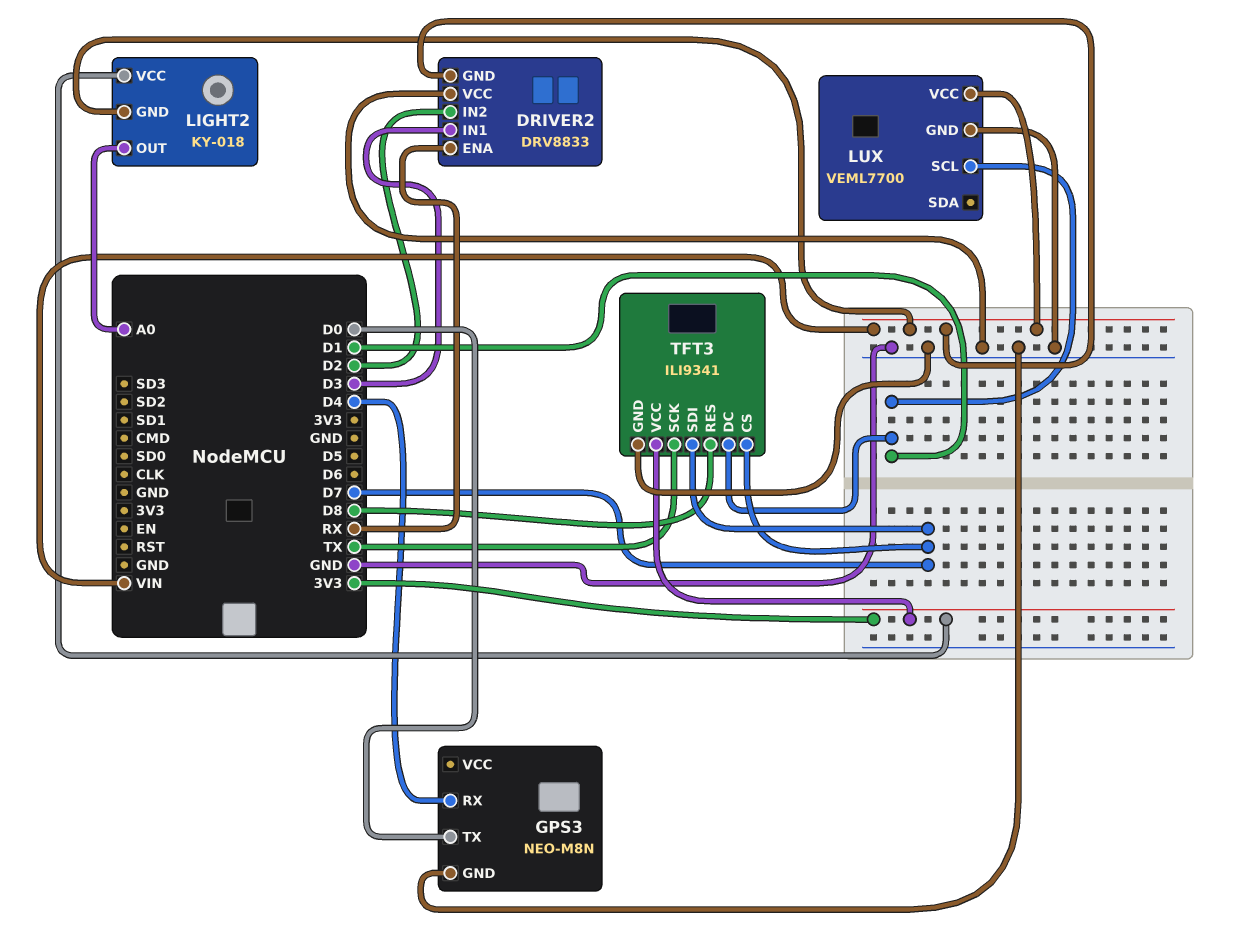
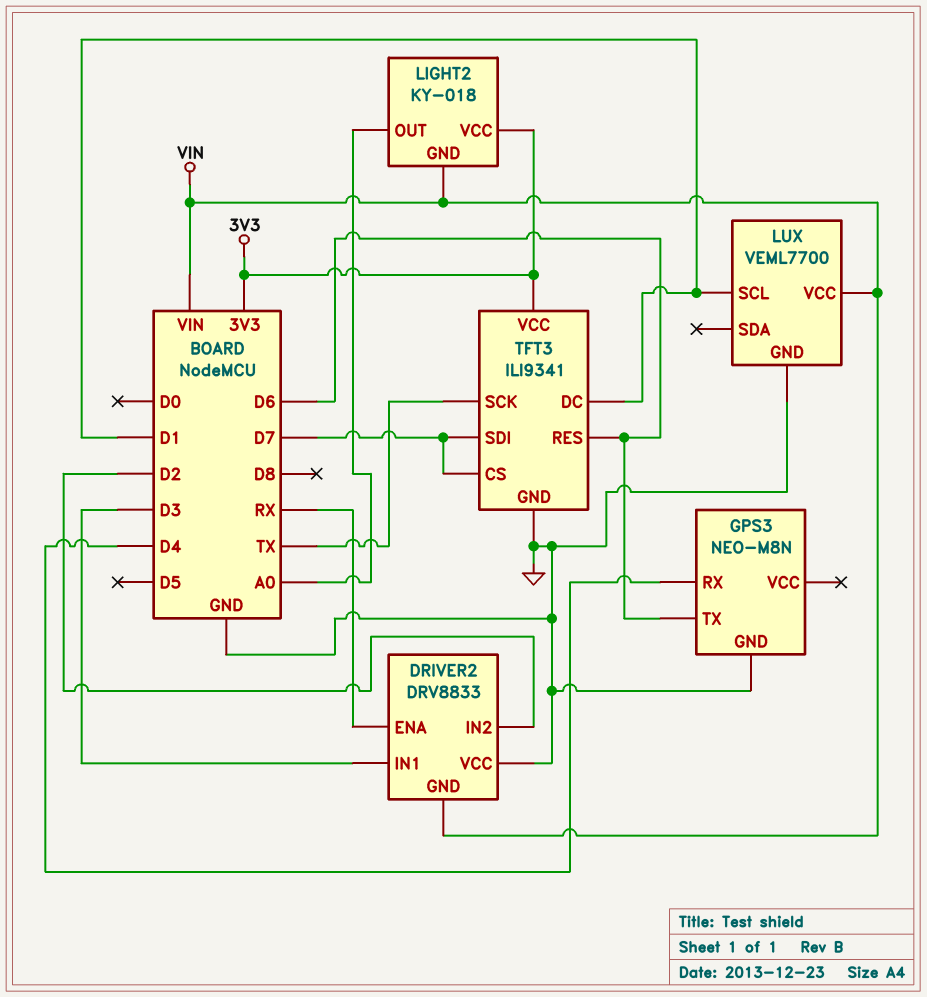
GPS3 pin TX: D0 -> D6
TFT3 pin RES: D8 -> D6

